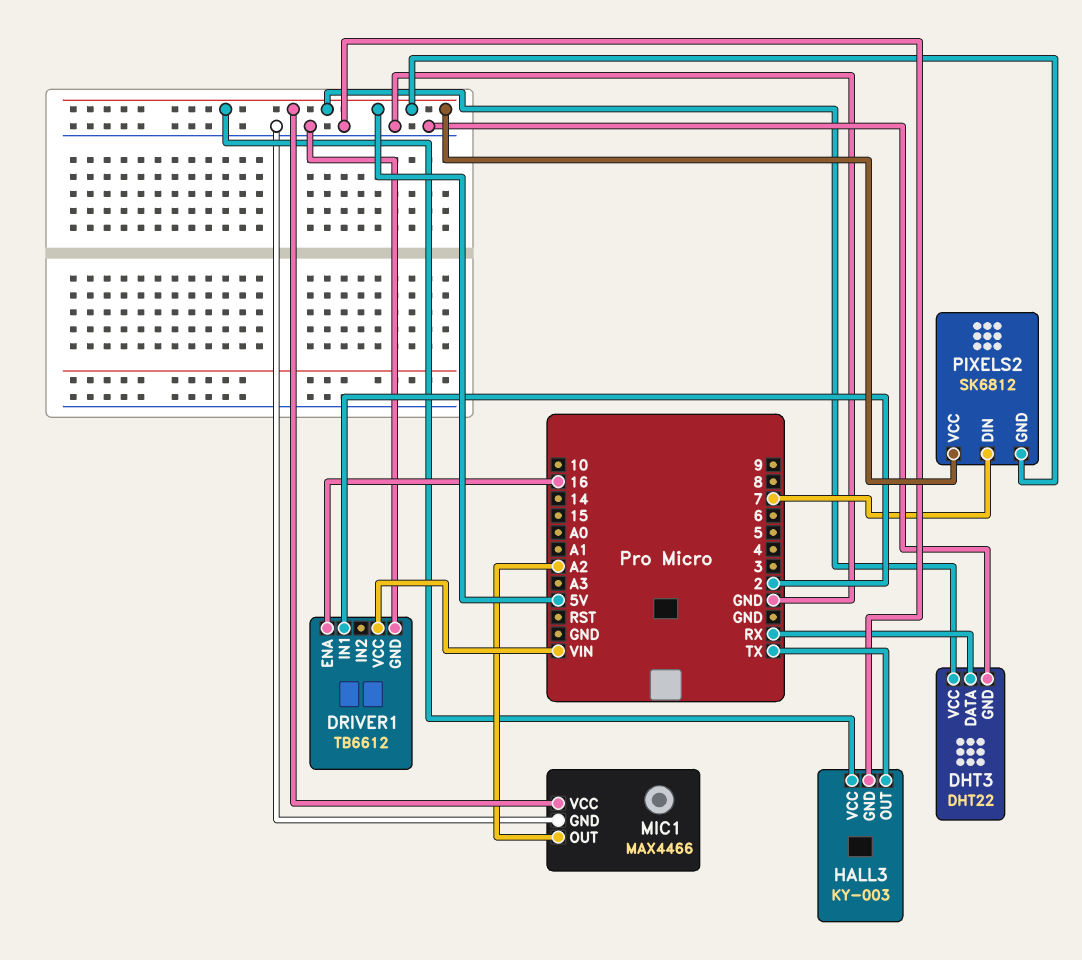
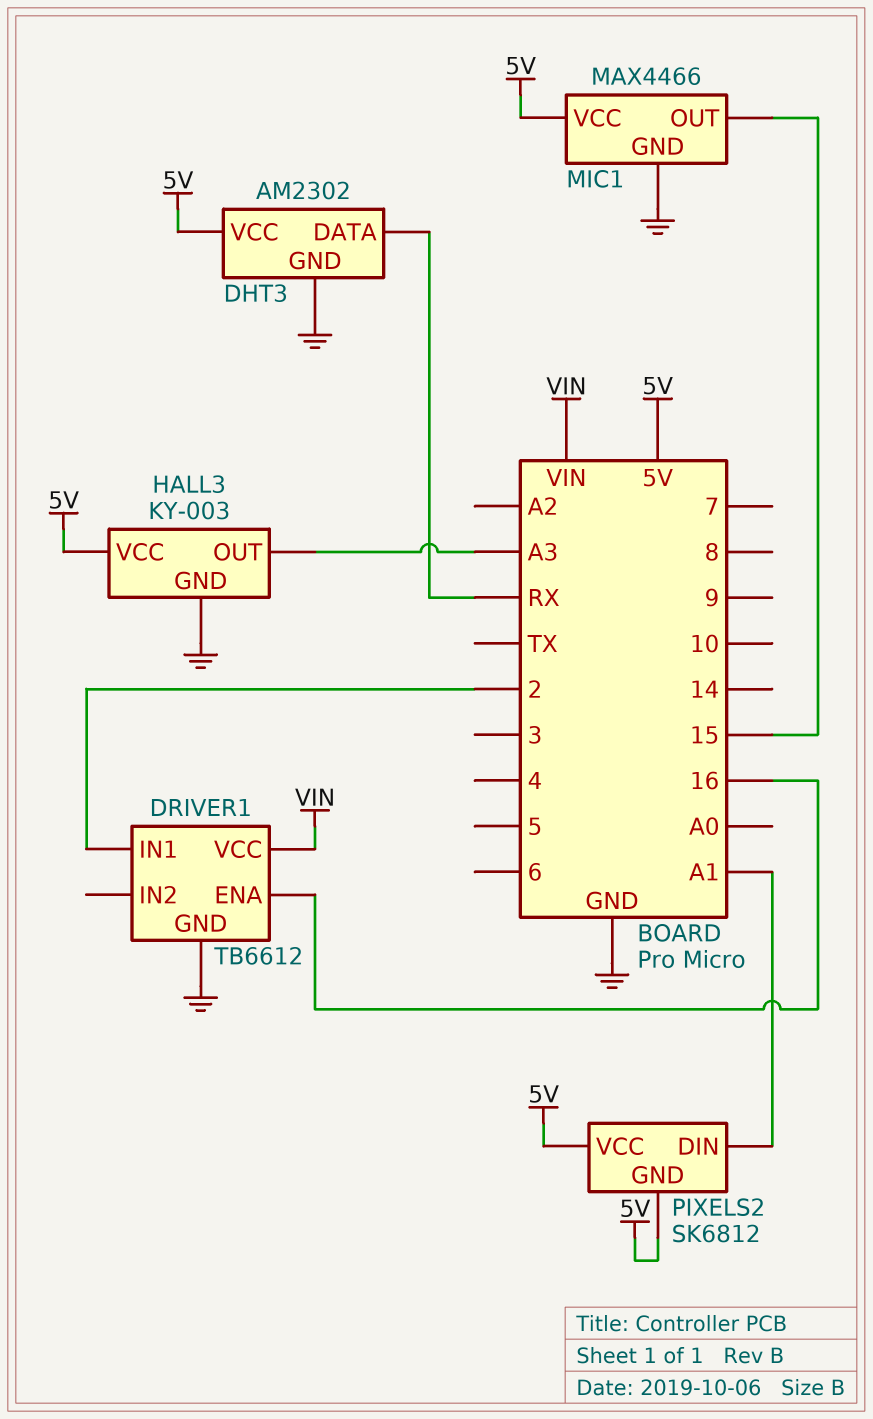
DHT3: DHT22 -> AM2302
HALL3 pin OUT: TX -> A3
MIC1 pin OUT: A2 -> 15
PIXELS2 pin DIN: 7 -> A1

